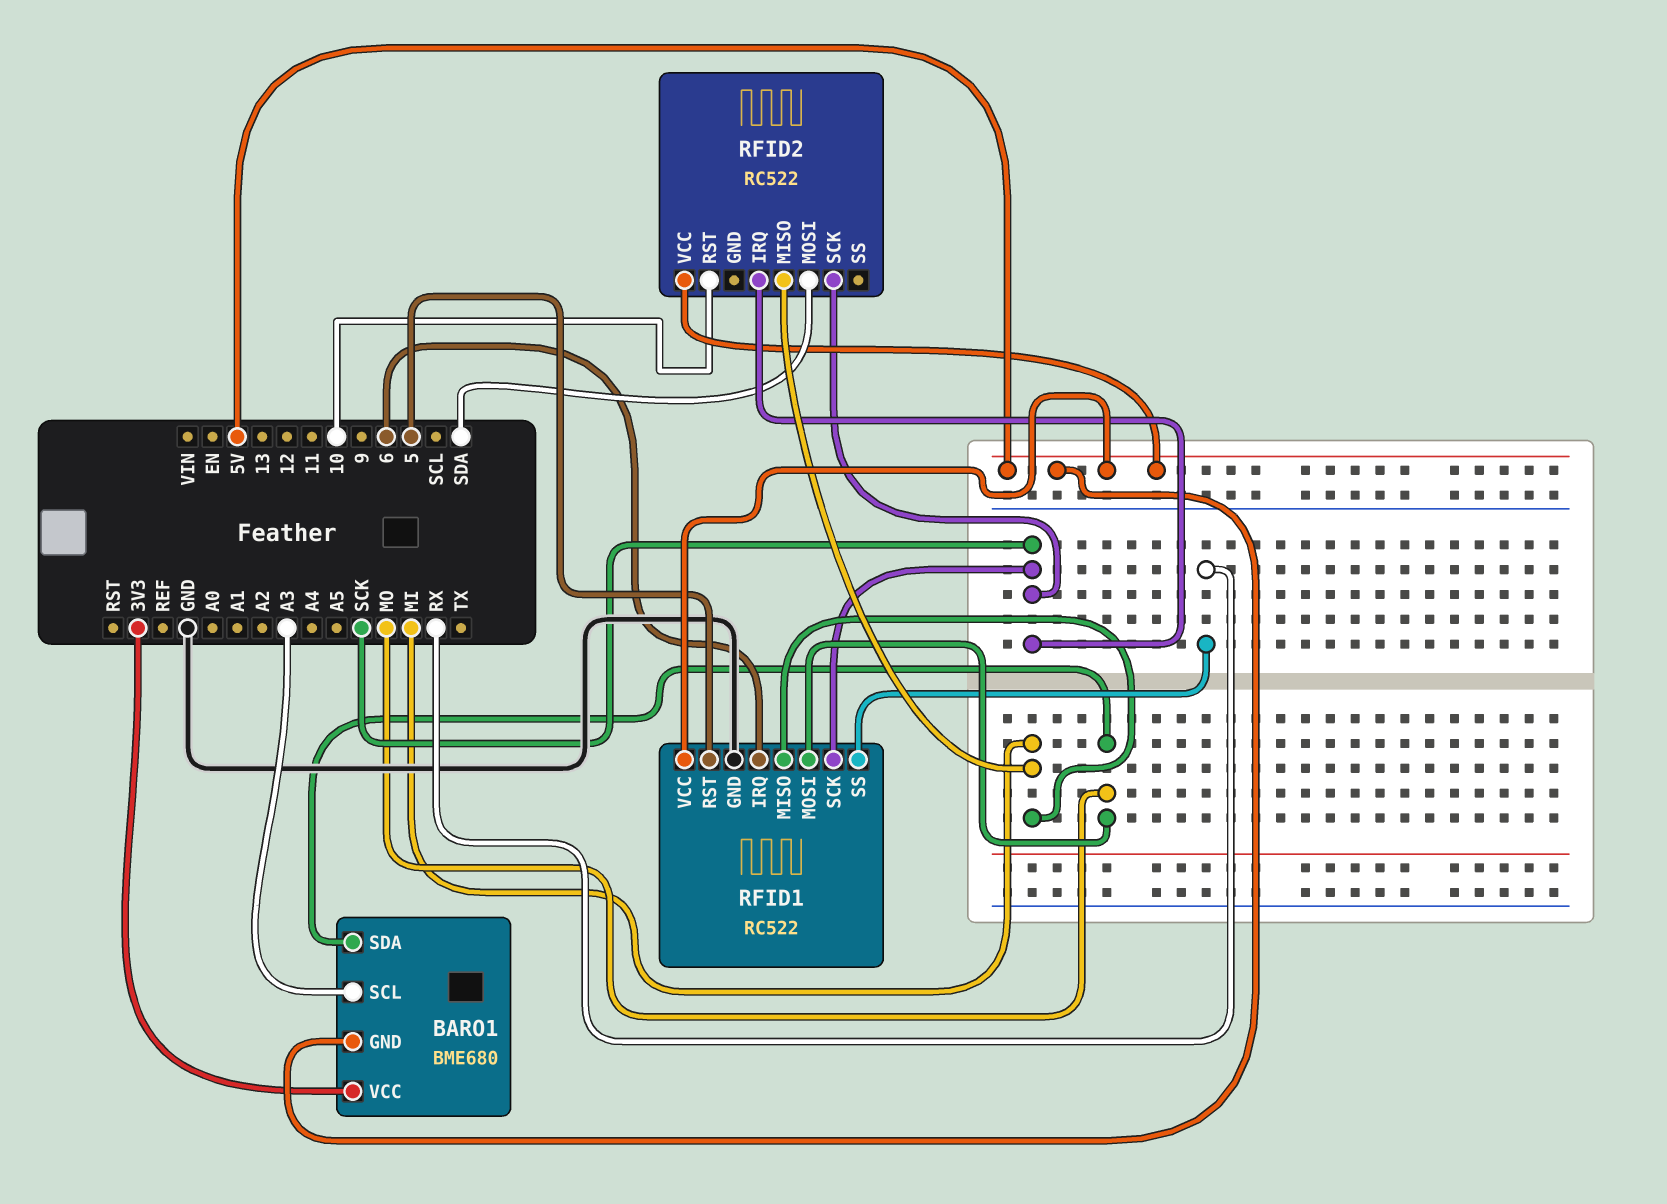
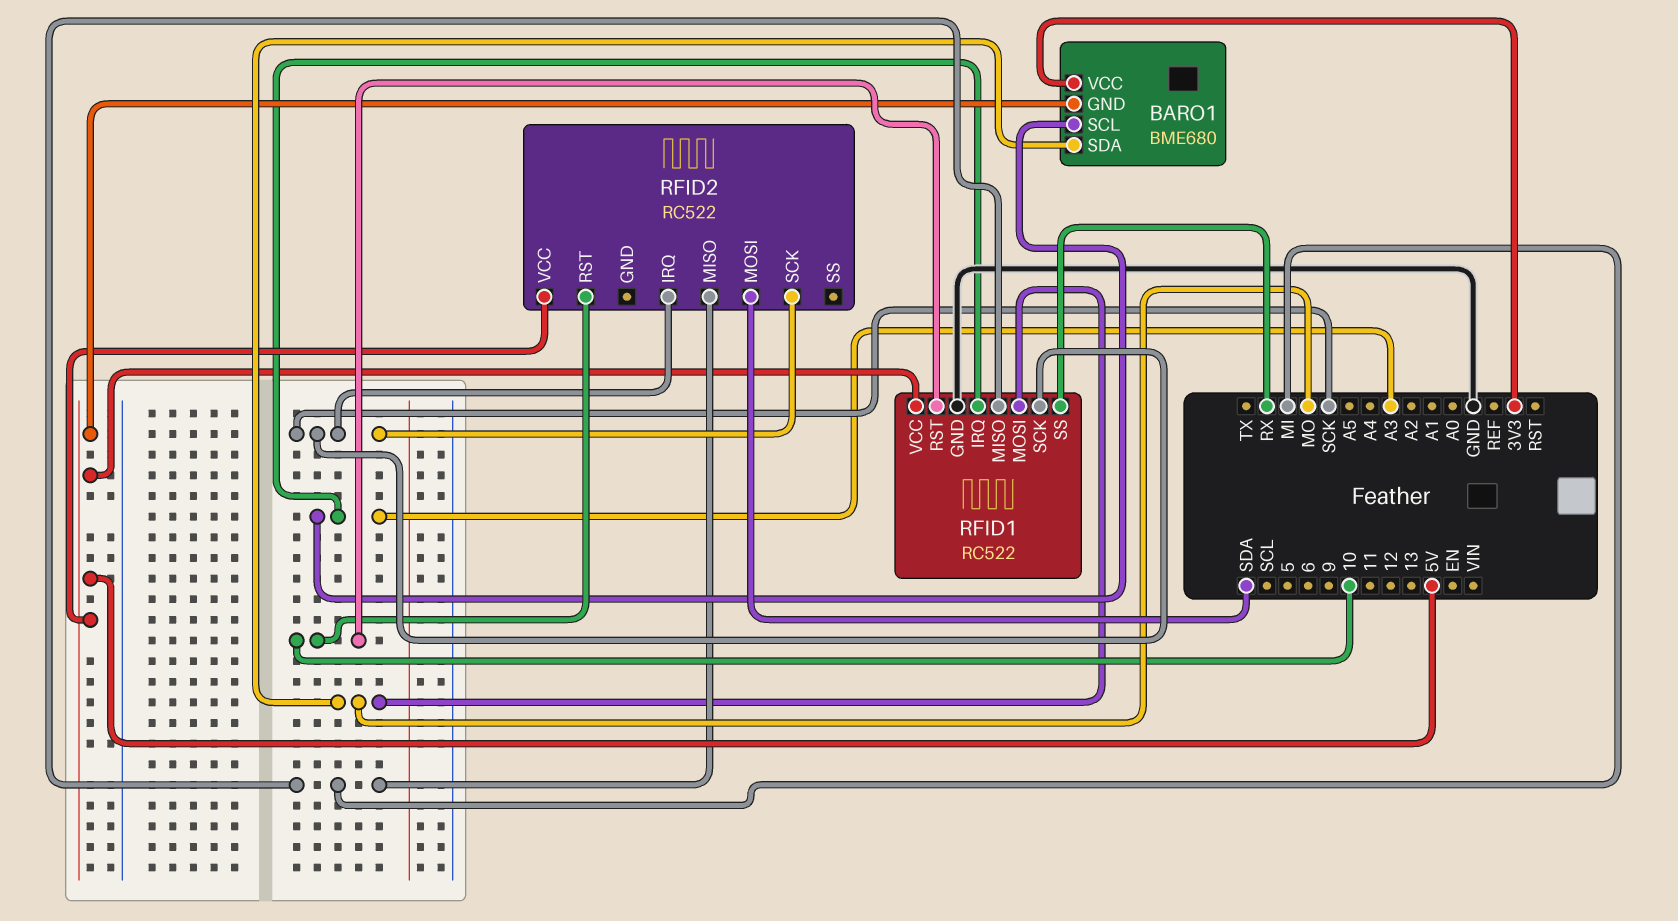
RFID1 pin IRQ: 6 -> A3
RFID1 pin RST: 5 -> 10

